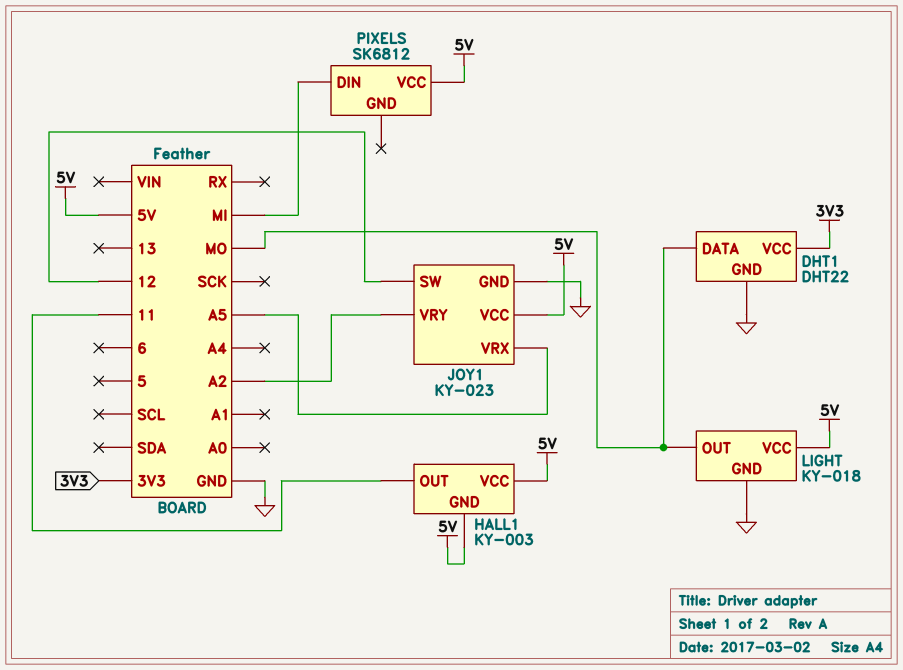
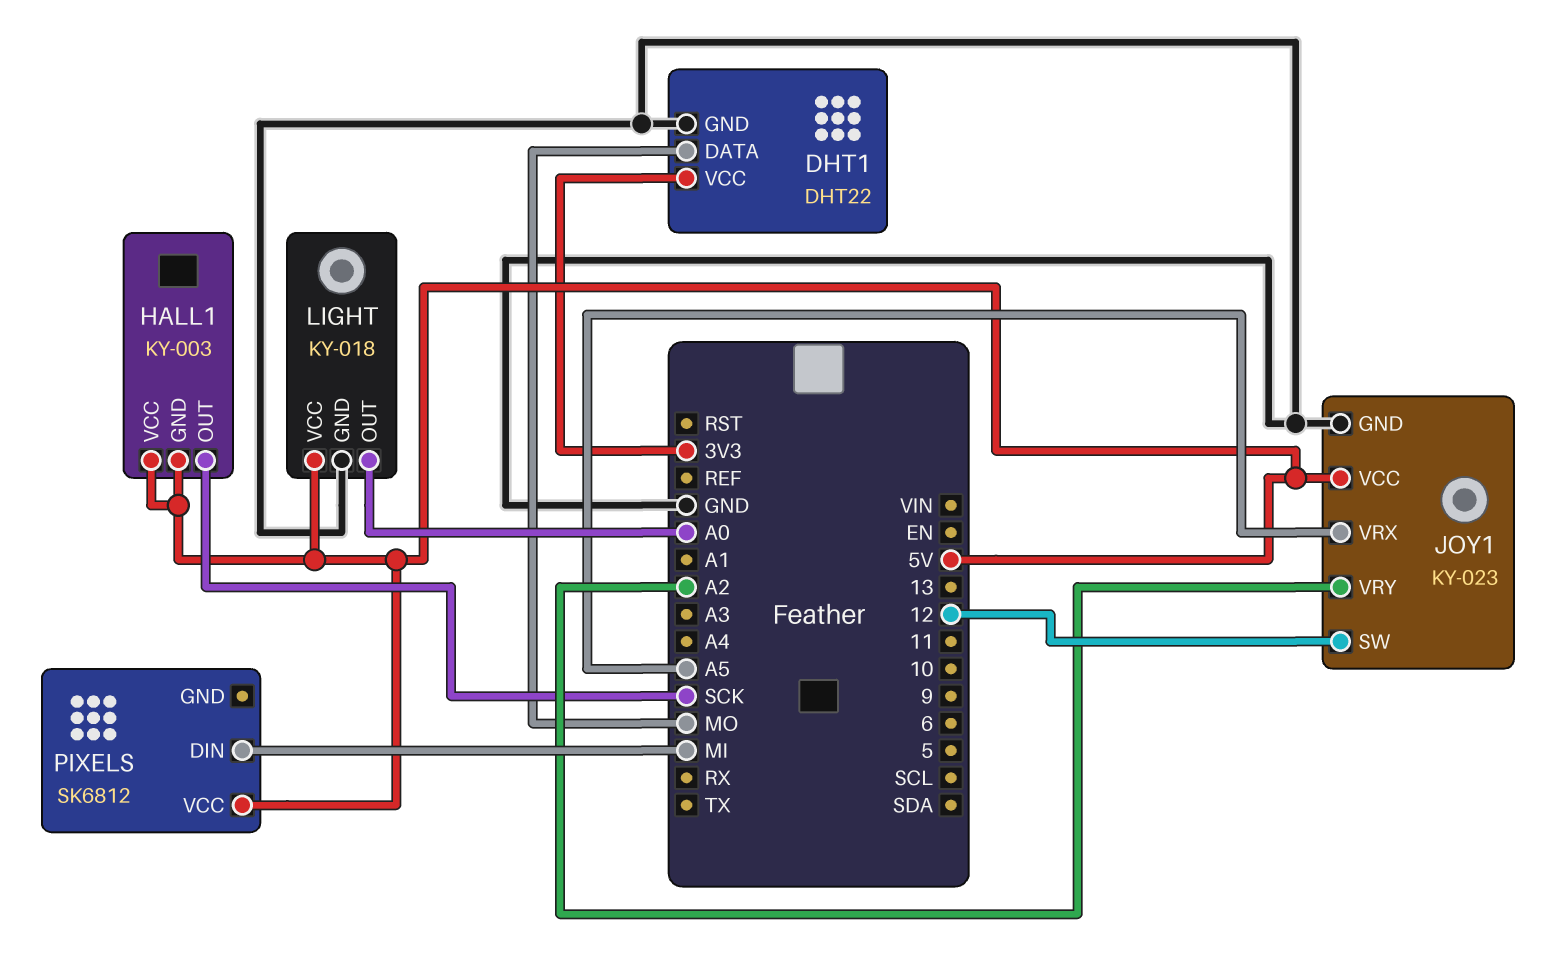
HALL1 pin OUT: 11 -> SCK
LIGHT pin OUT: MO -> A0

